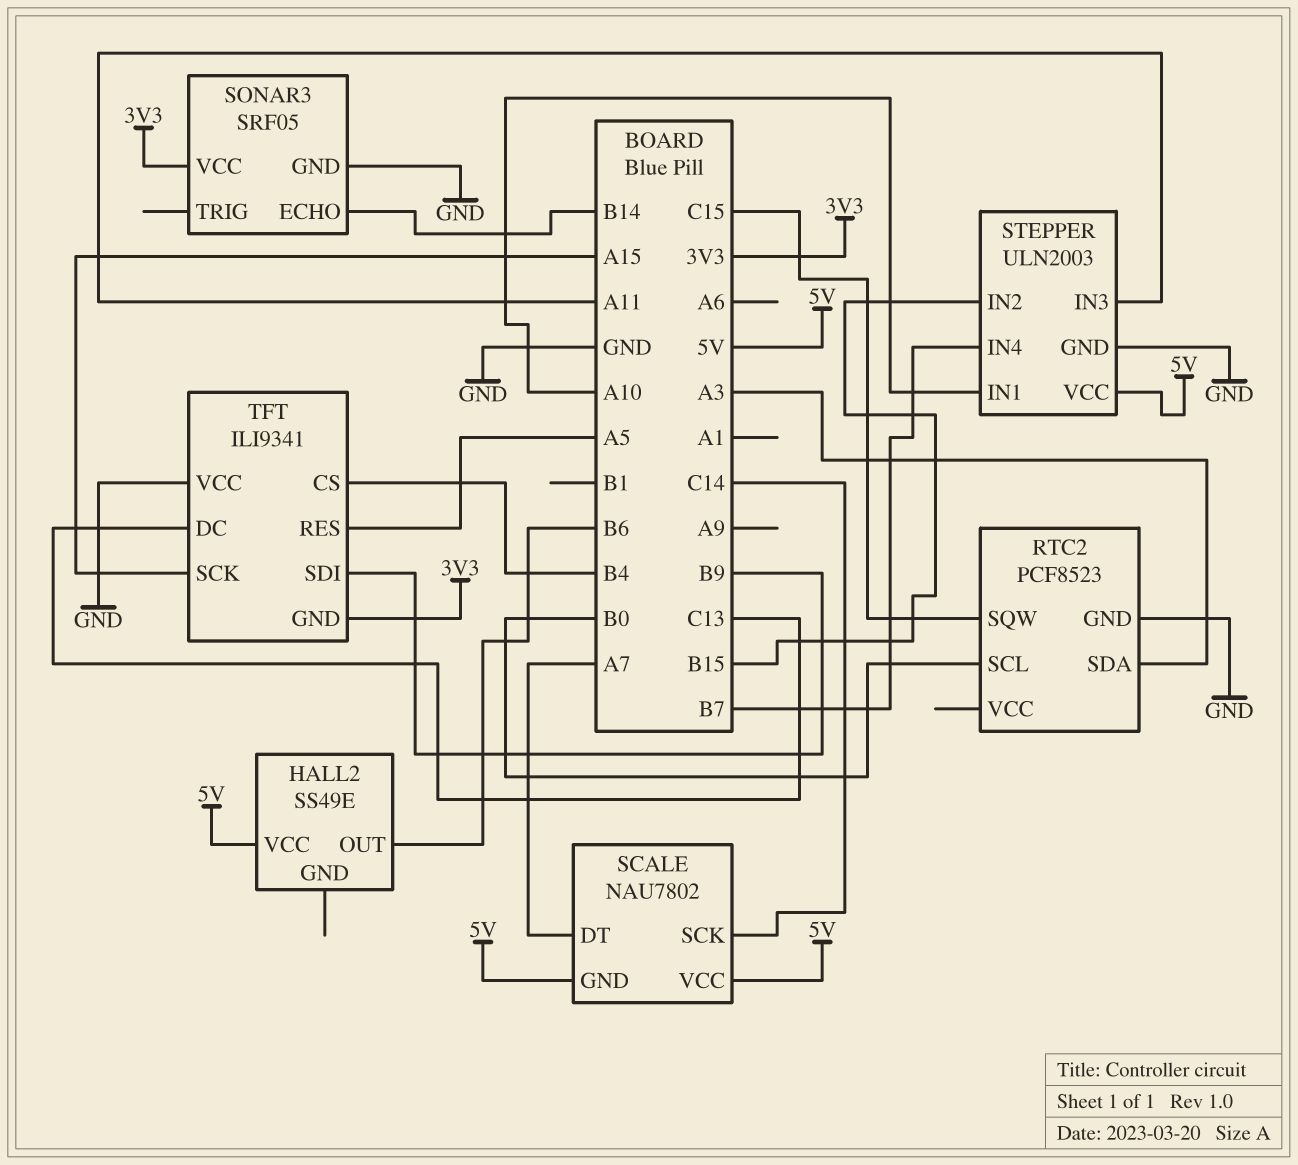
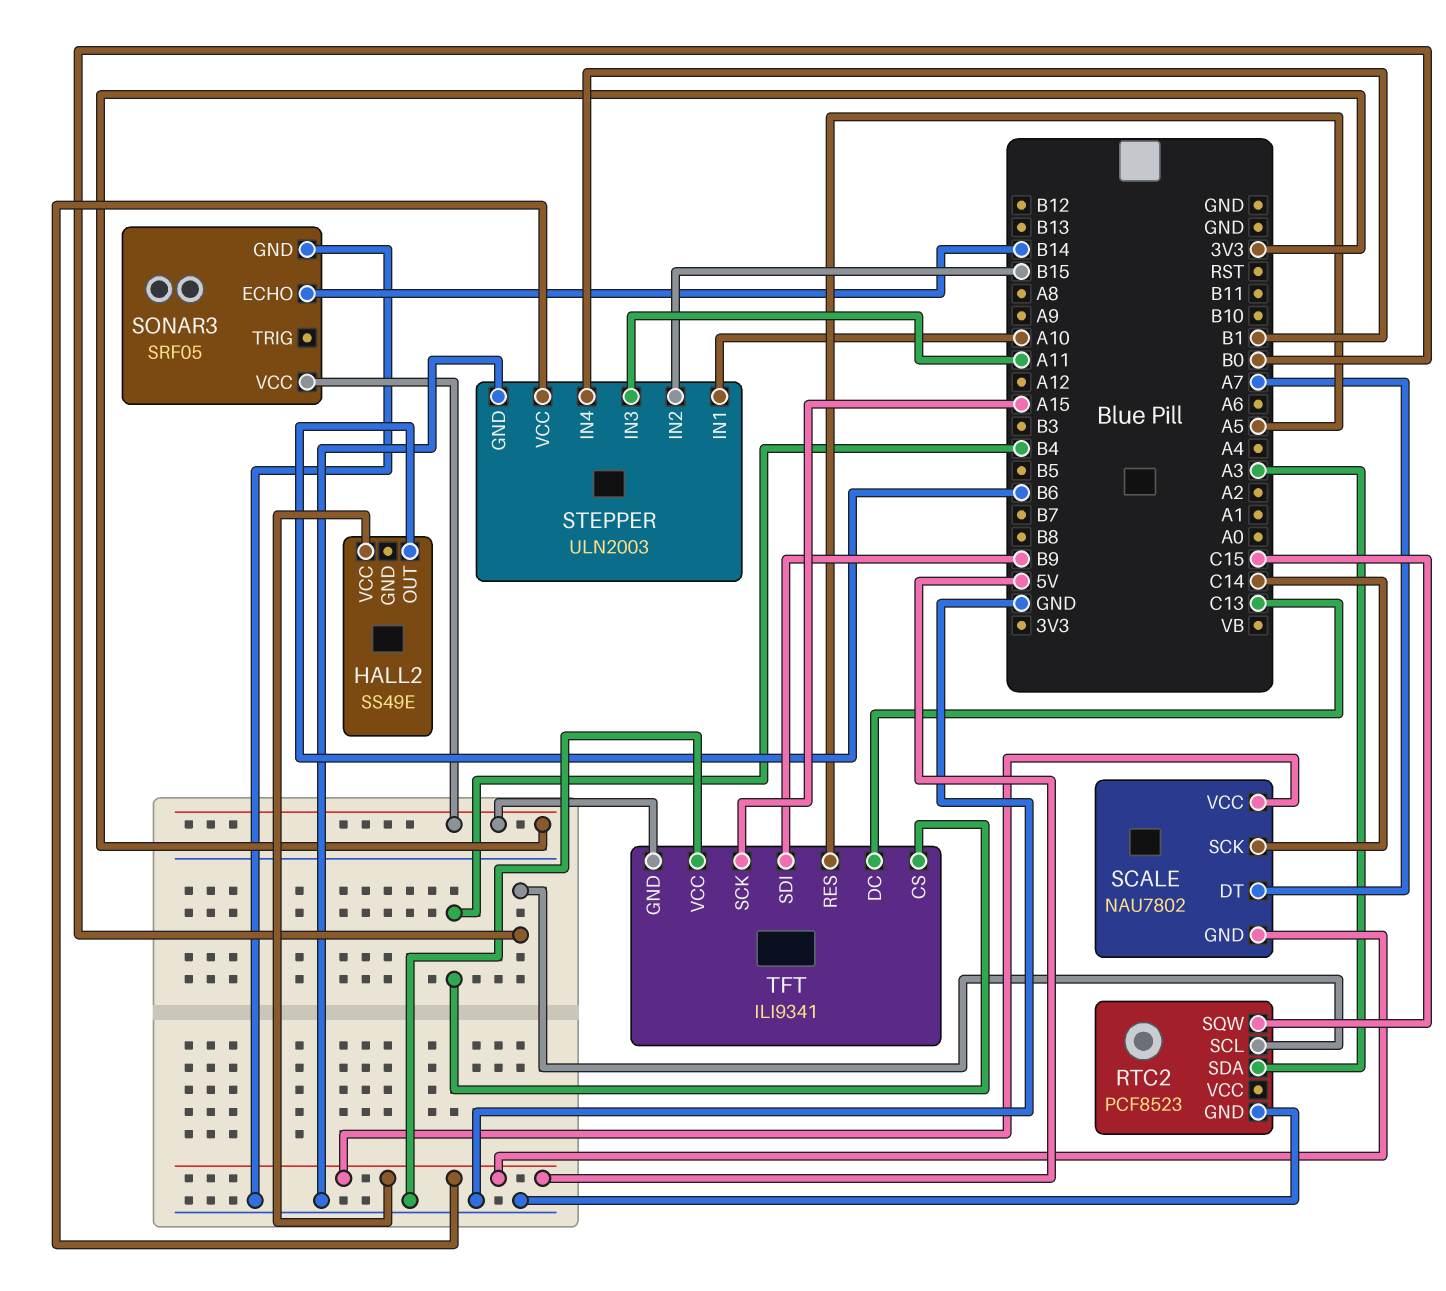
STEPPER pin IN4: B7 -> B1

